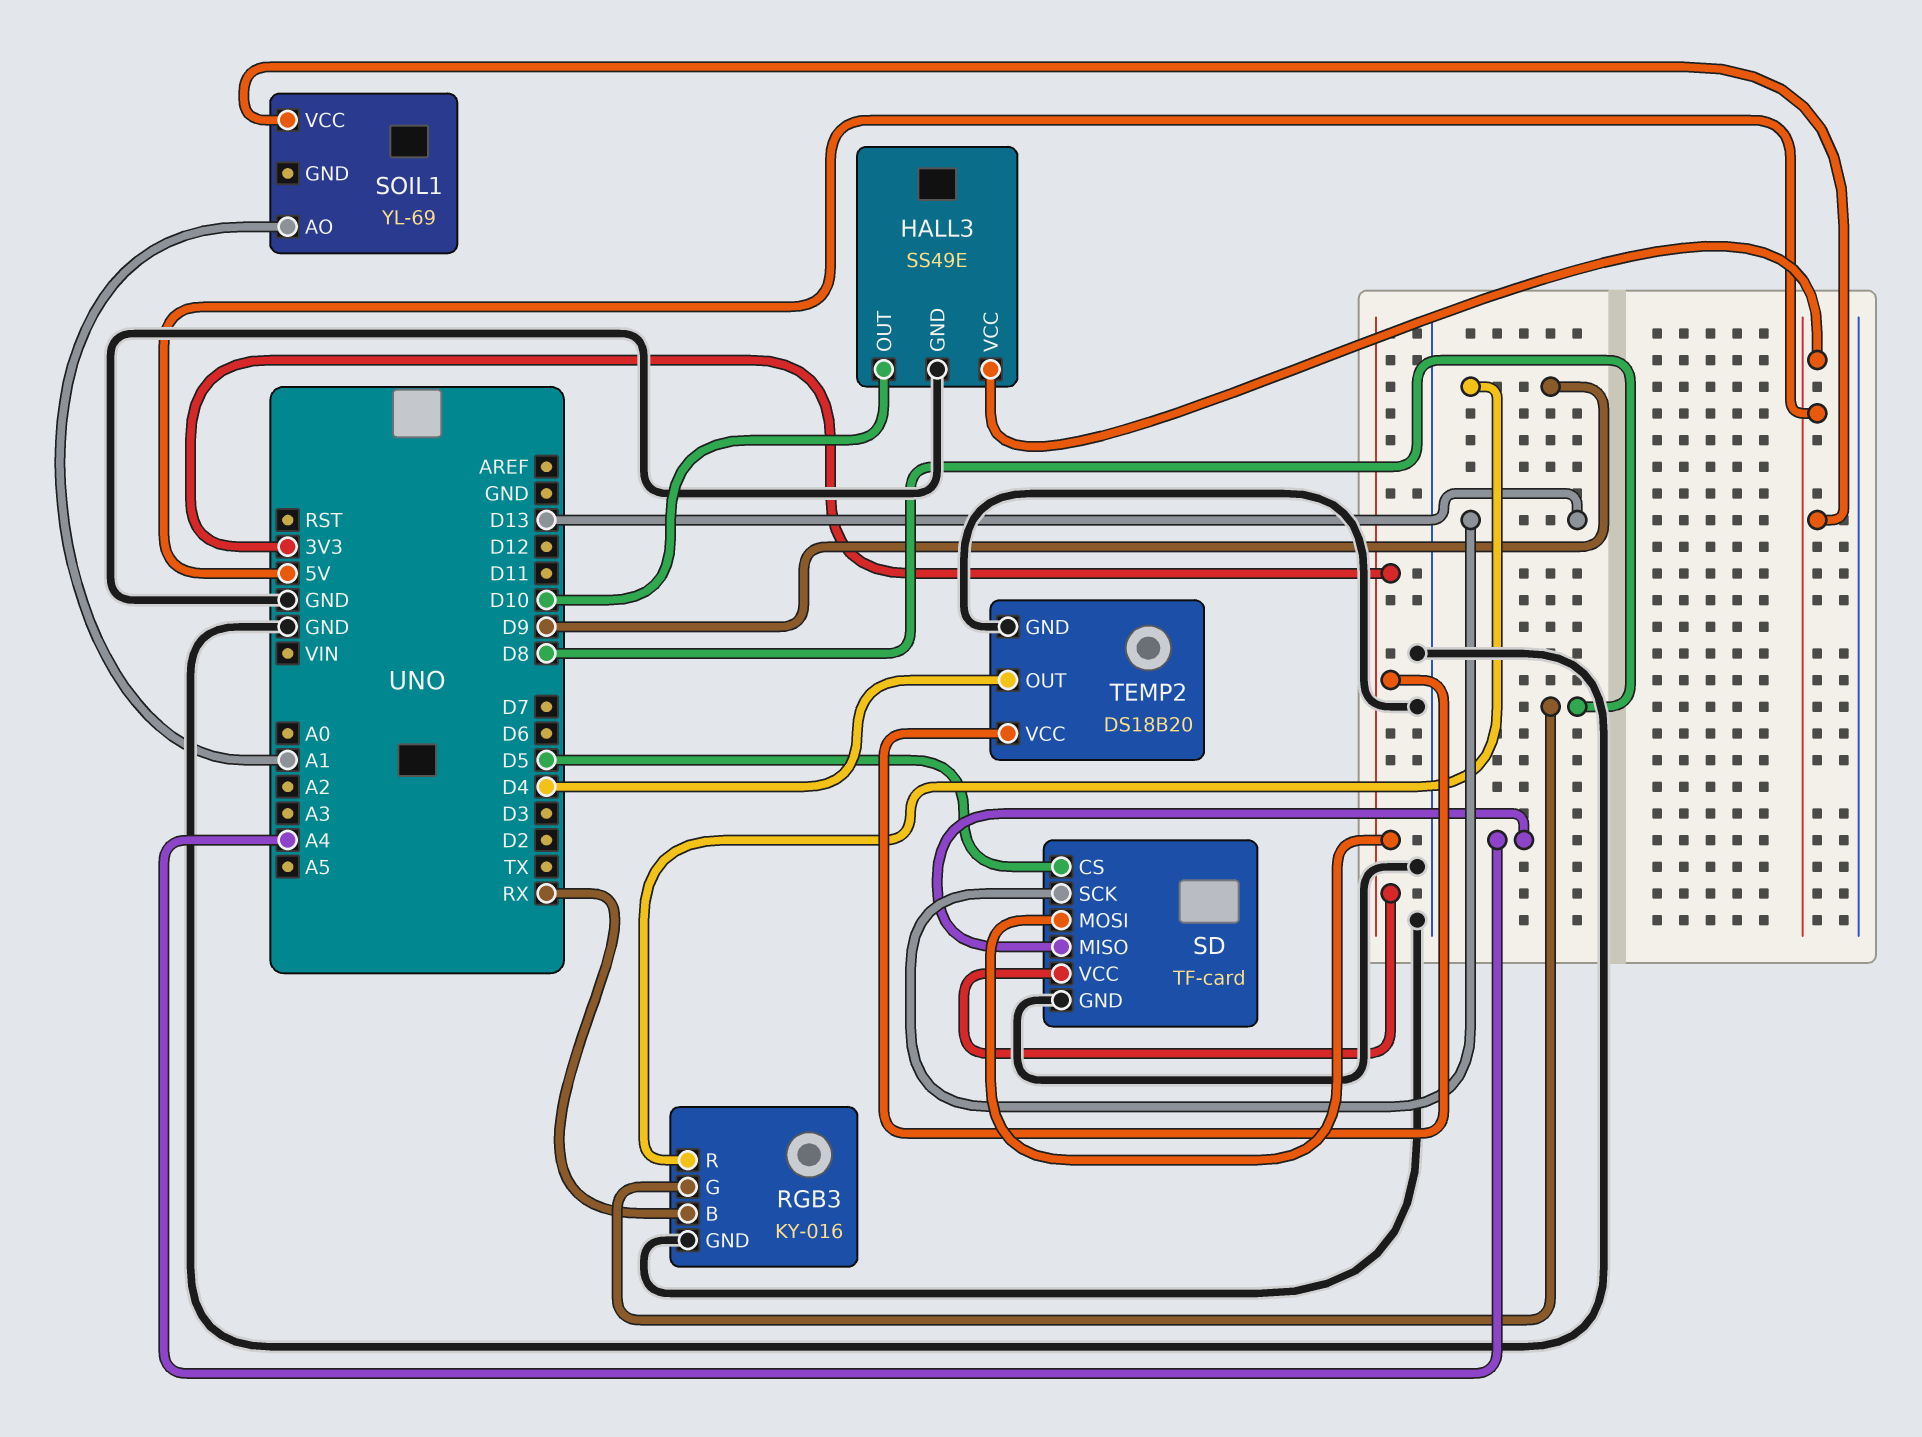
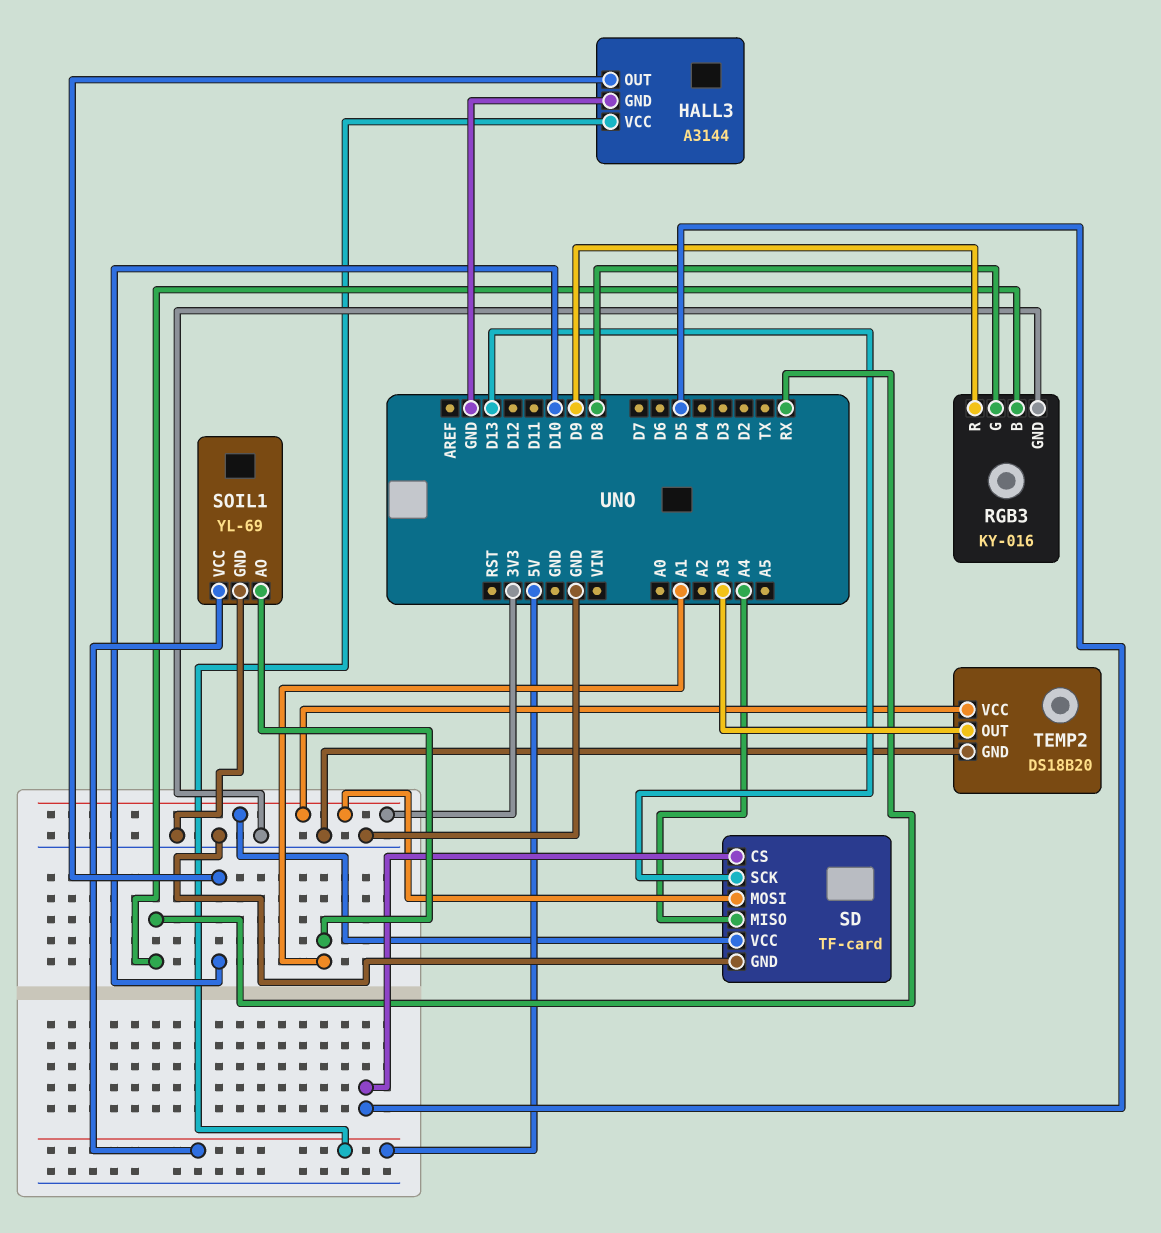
HALL3: SS49E -> A3144
SOIL1 pin GND: none -> GND
TEMP2 pin OUT: D4 -> A3

